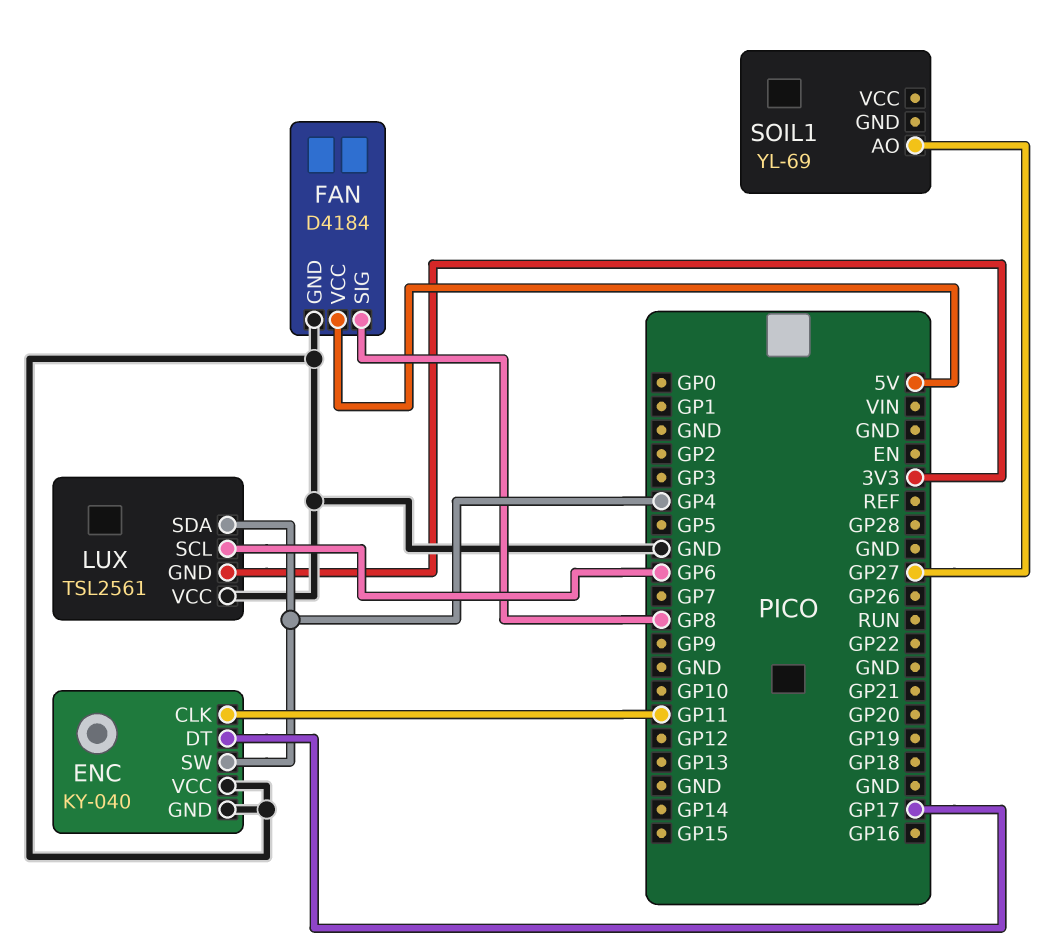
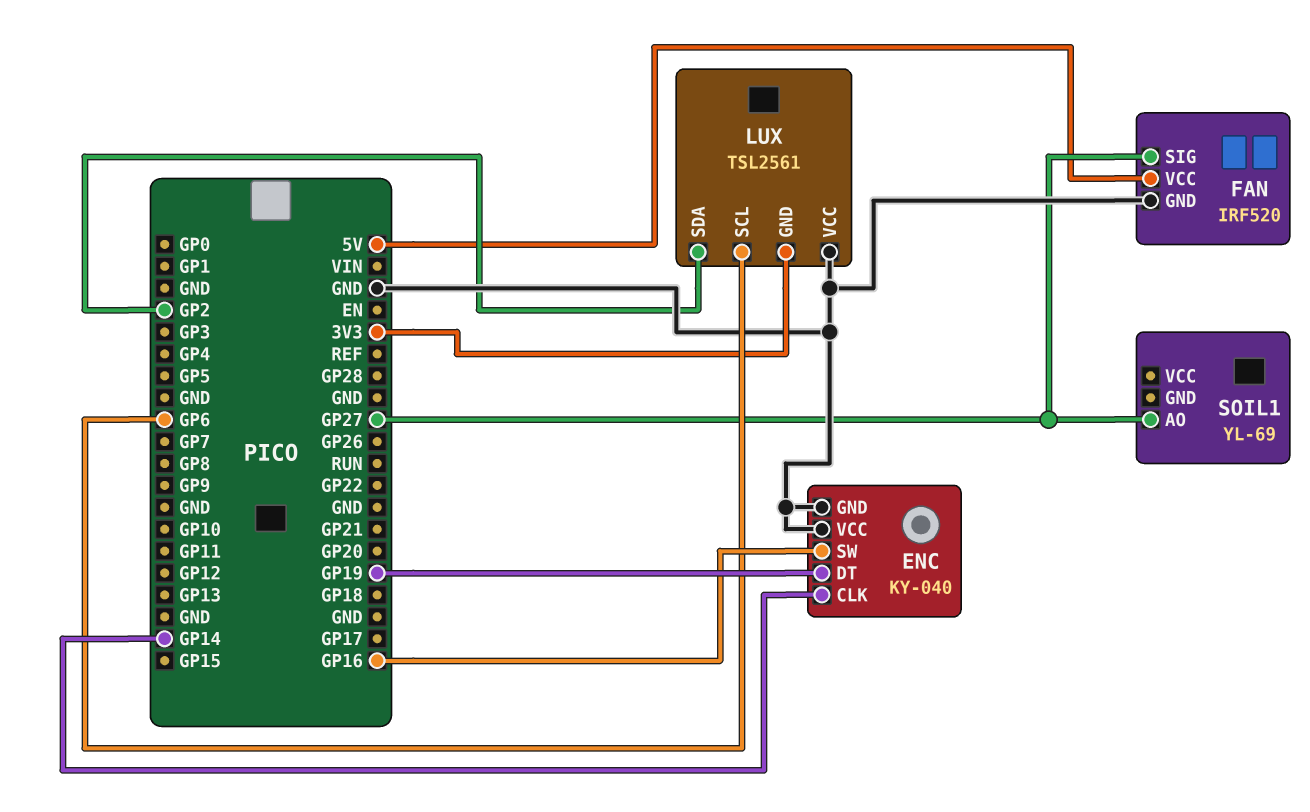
ENC pin CLK: GP11 -> GP14
ENC pin DT: GP17 -> GP19
ENC pin SW: GP4 -> GP16
FAN: D4184 -> IRF520
FAN pin SIG: GP8 -> GP27
LUX pin SDA: GP4 -> GP2

